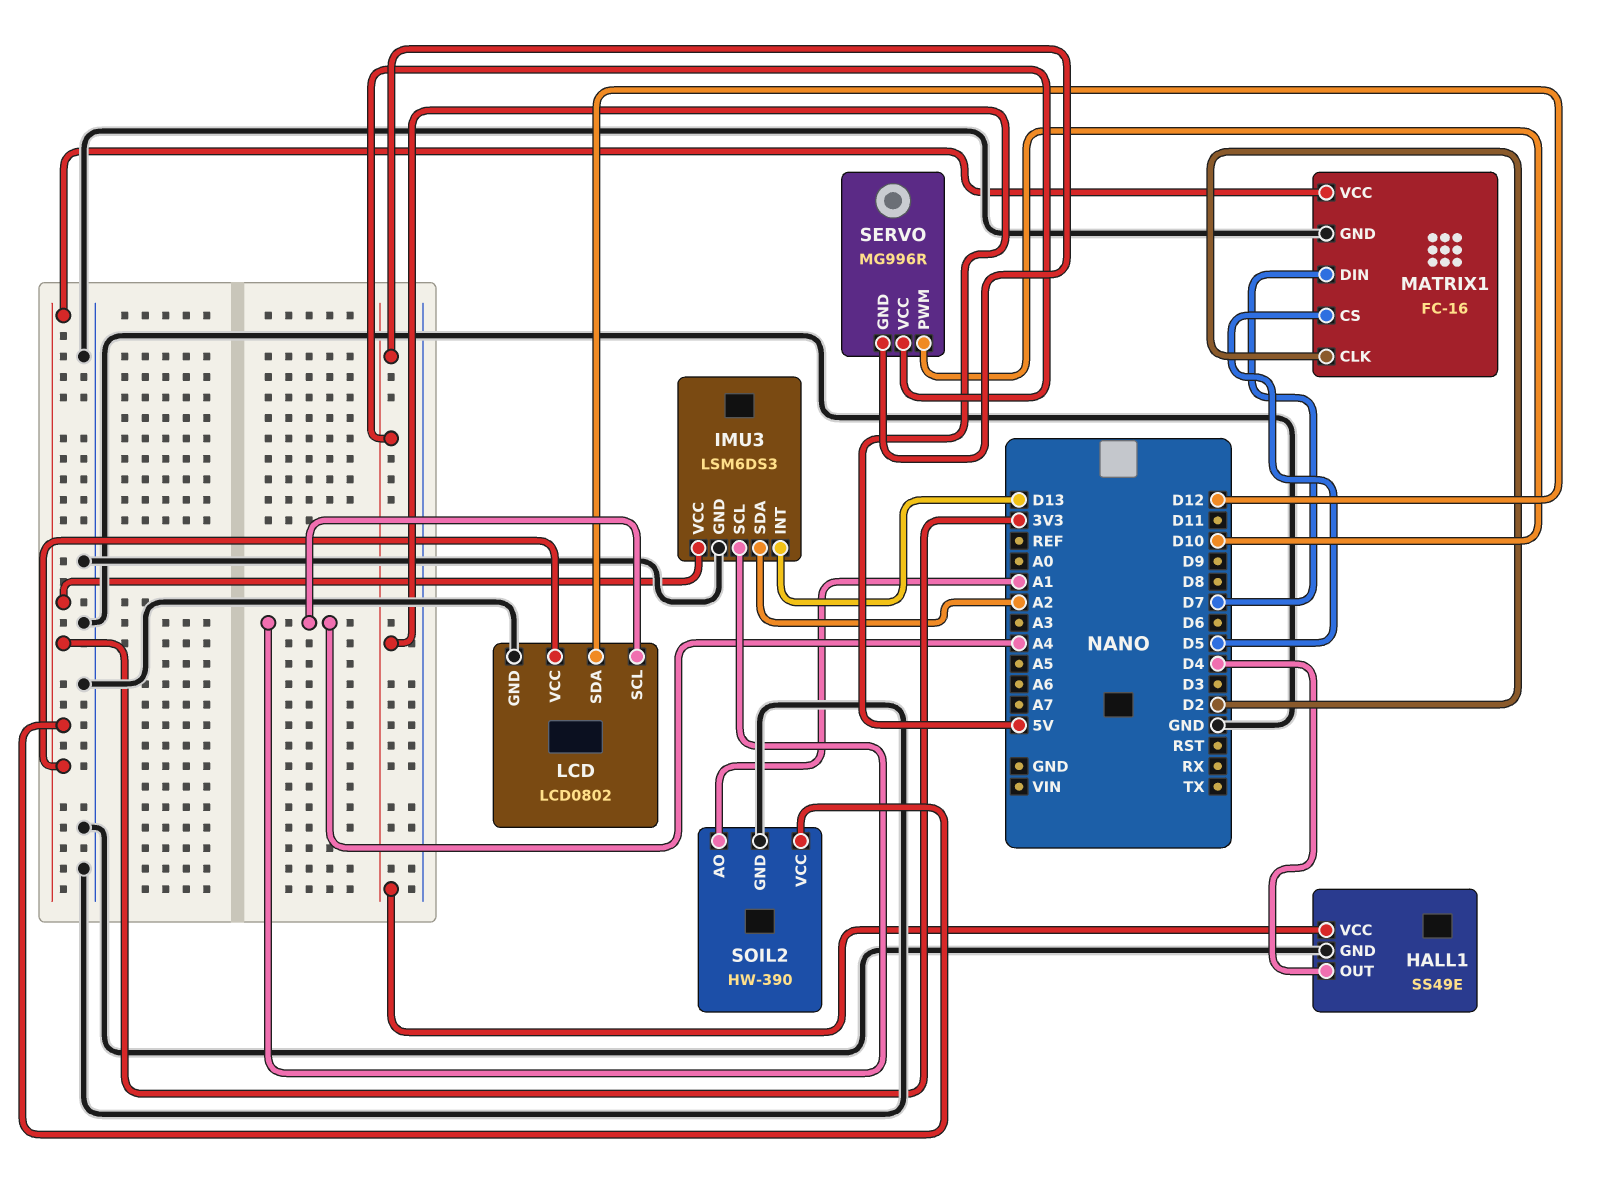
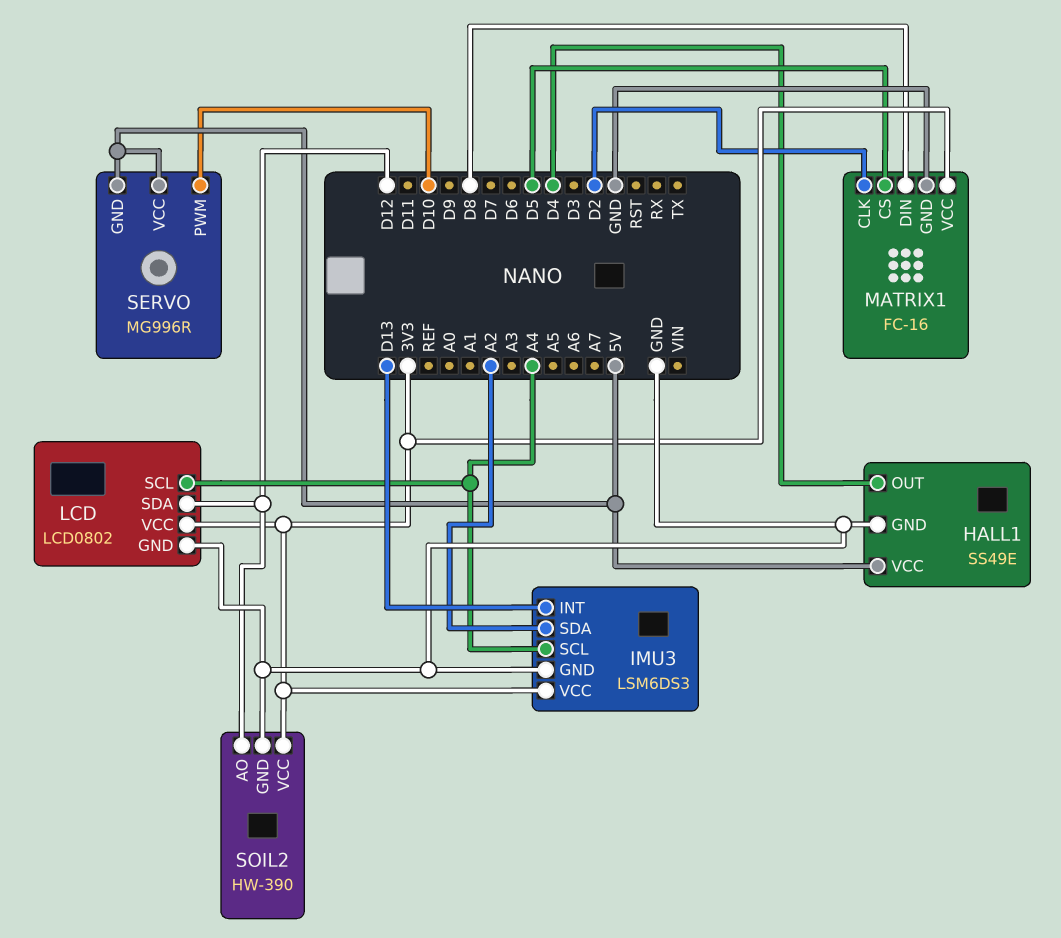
MATRIX1 pin DIN: D7 -> D8
SOIL2 pin AO: A1 -> D12

